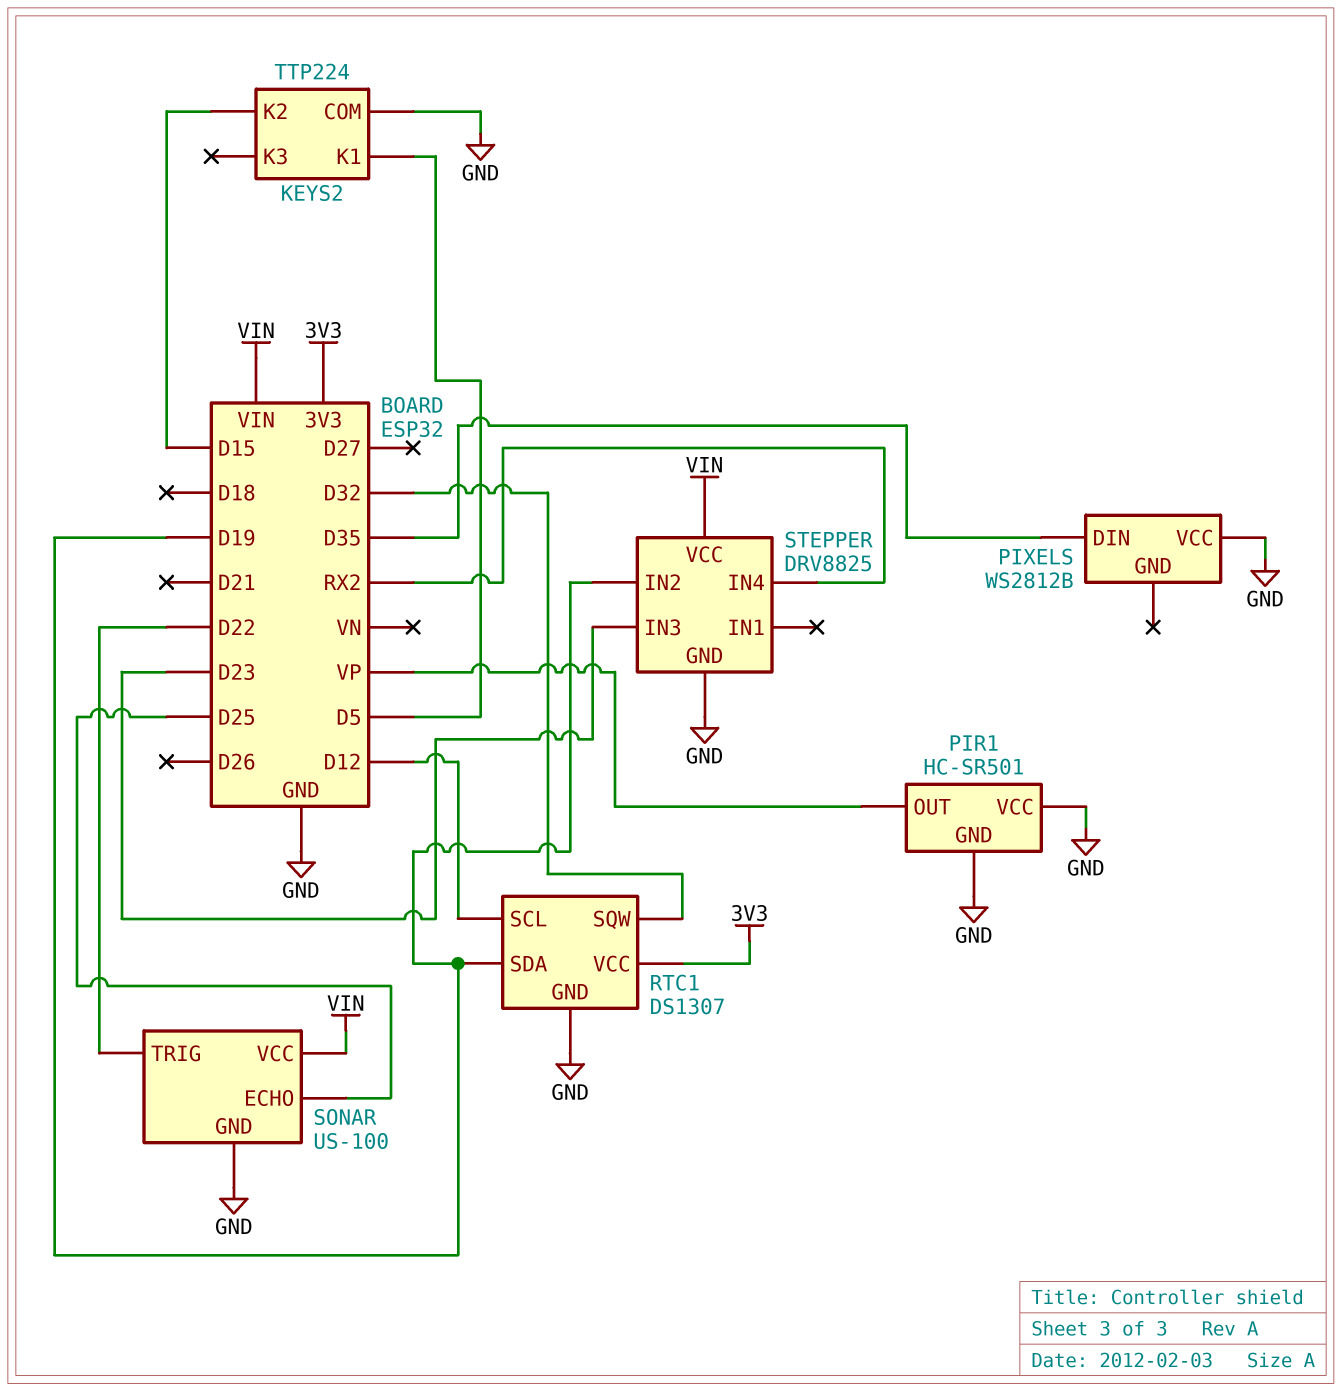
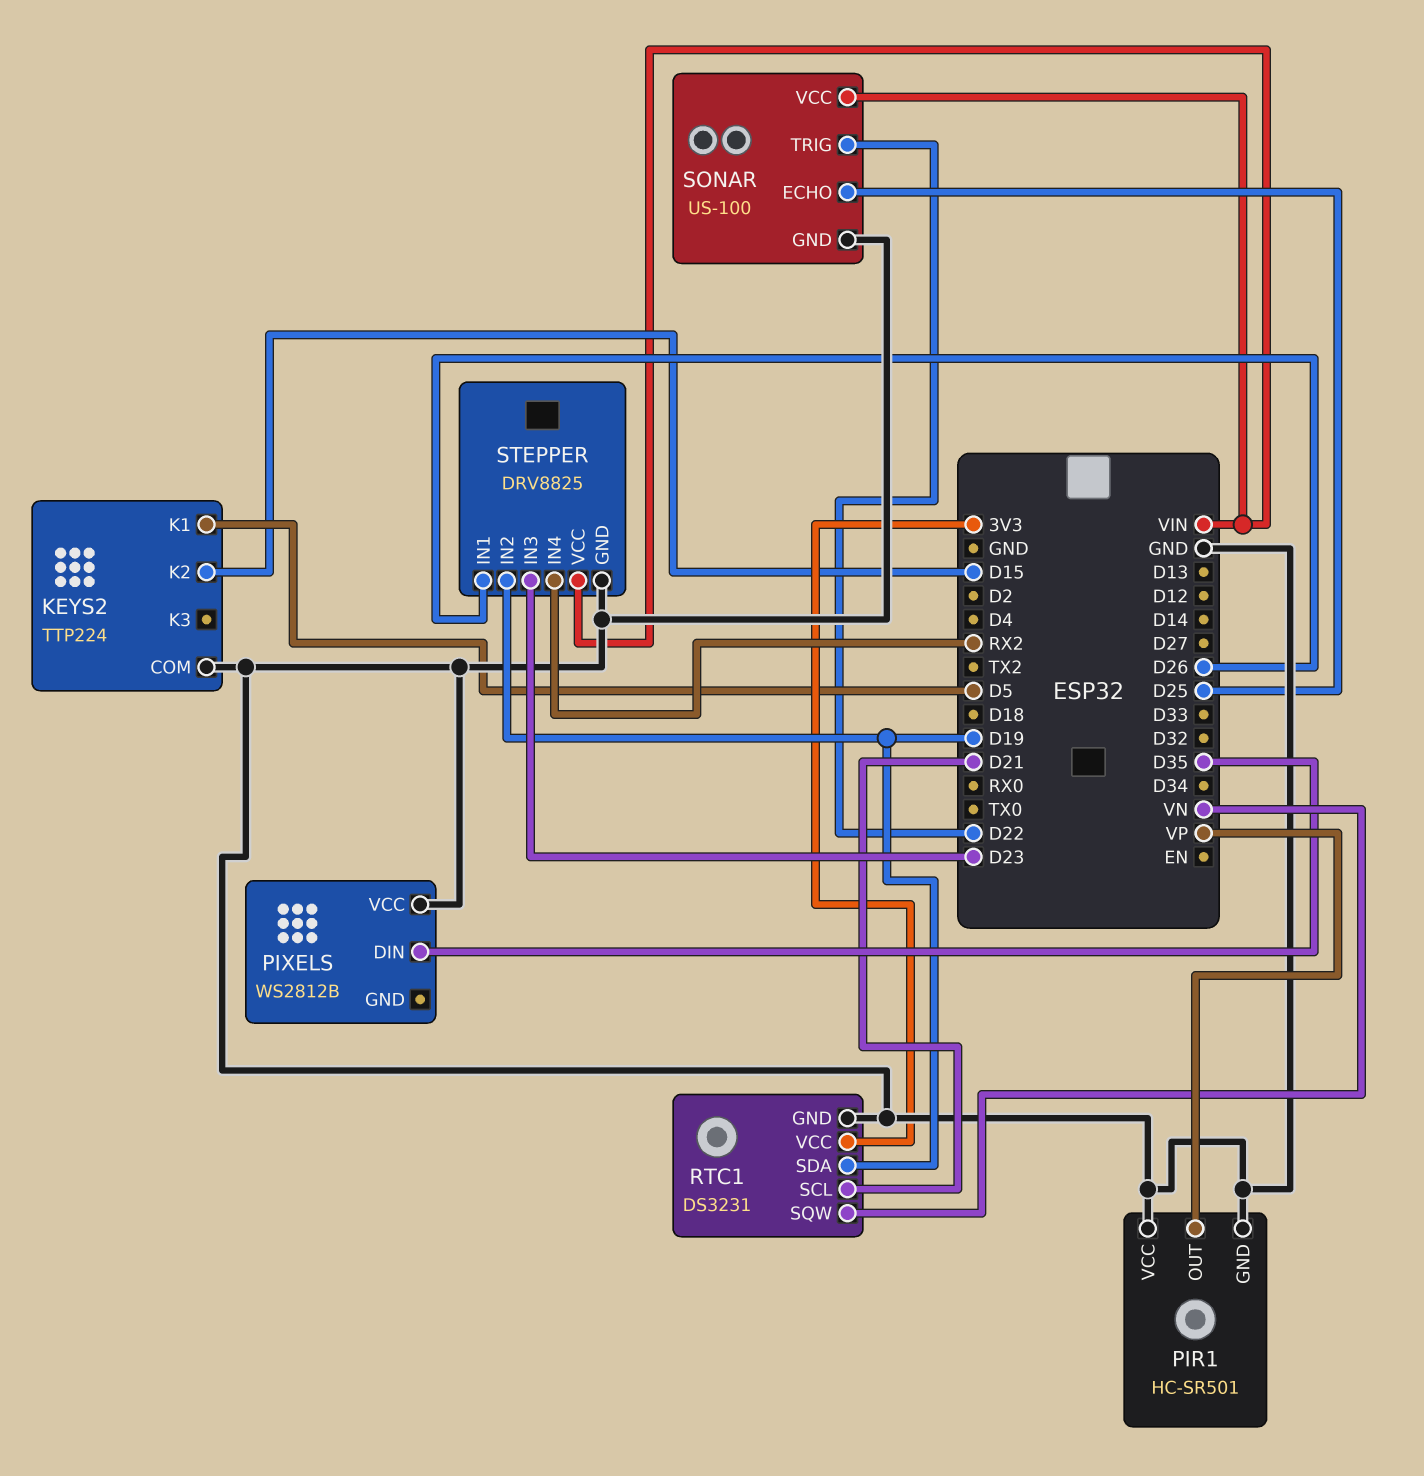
RTC1: DS1307 -> DS3231
RTC1 pin SCL: D12 -> D21
RTC1 pin SQW: D32 -> VN
STEPPER pin IN1: none -> D26

